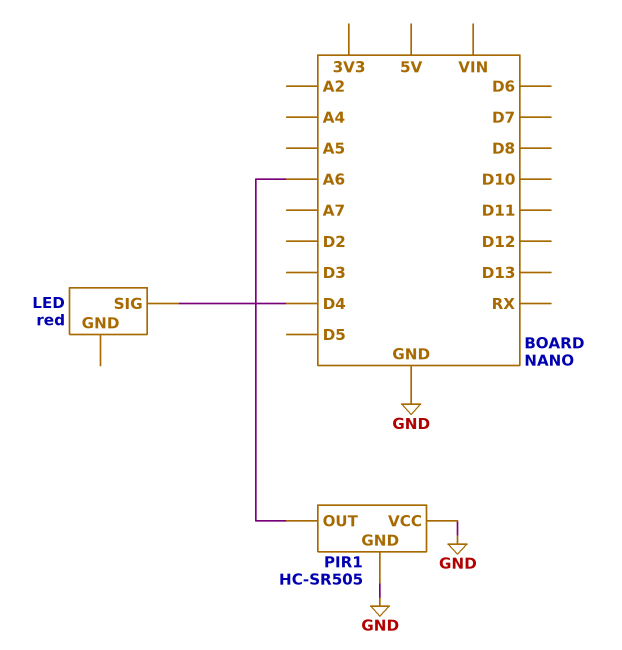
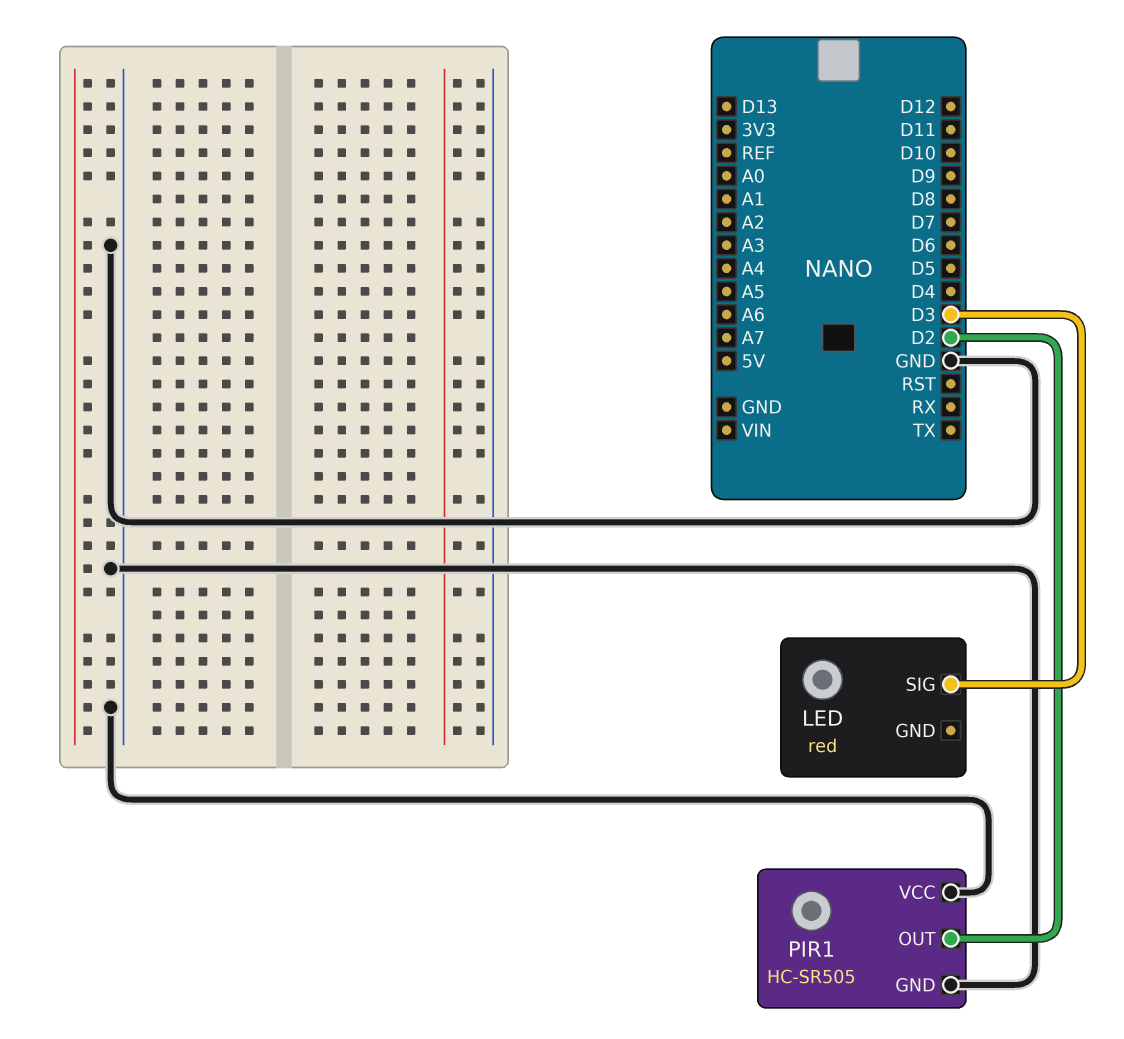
LED pin SIG: D4 -> D3
PIR1 pin OUT: A6 -> D2

